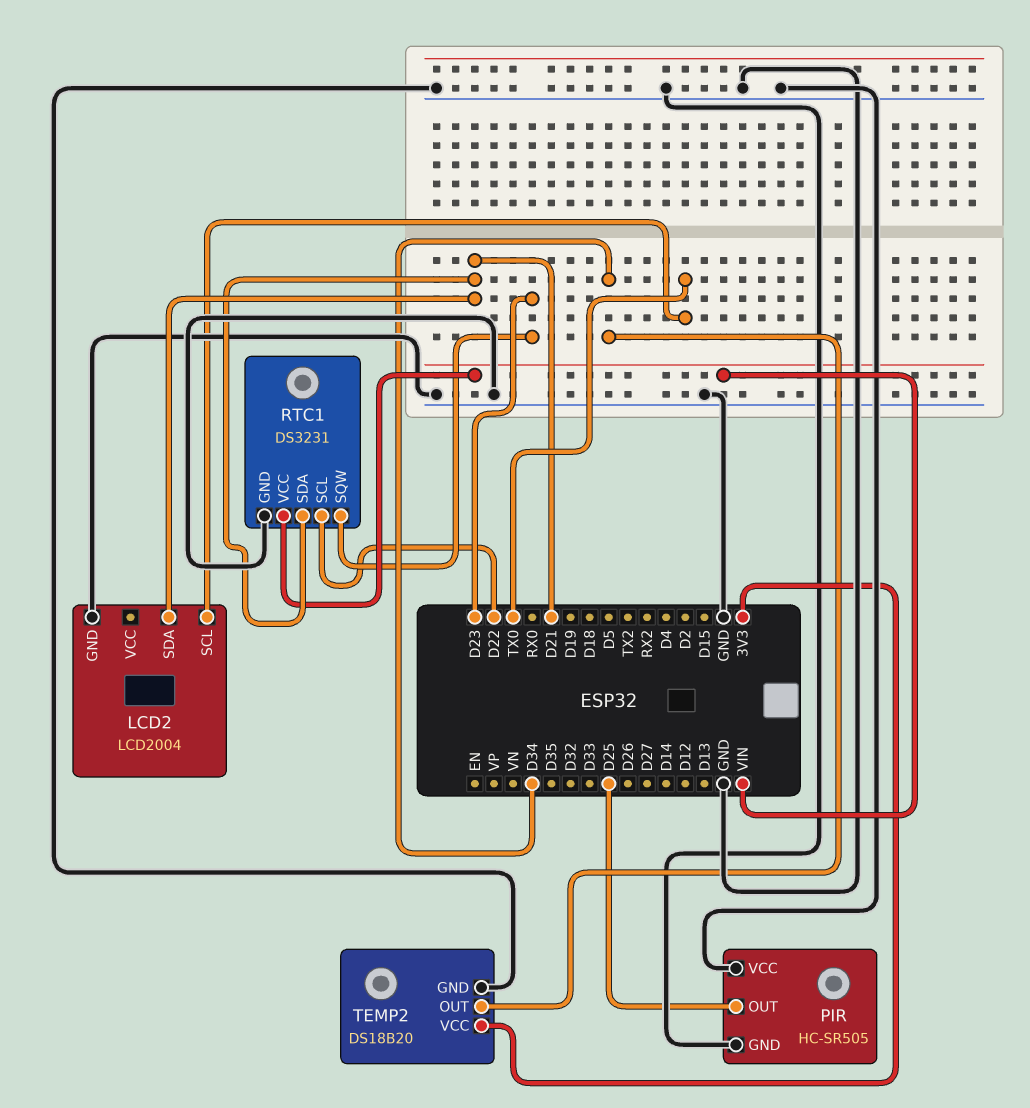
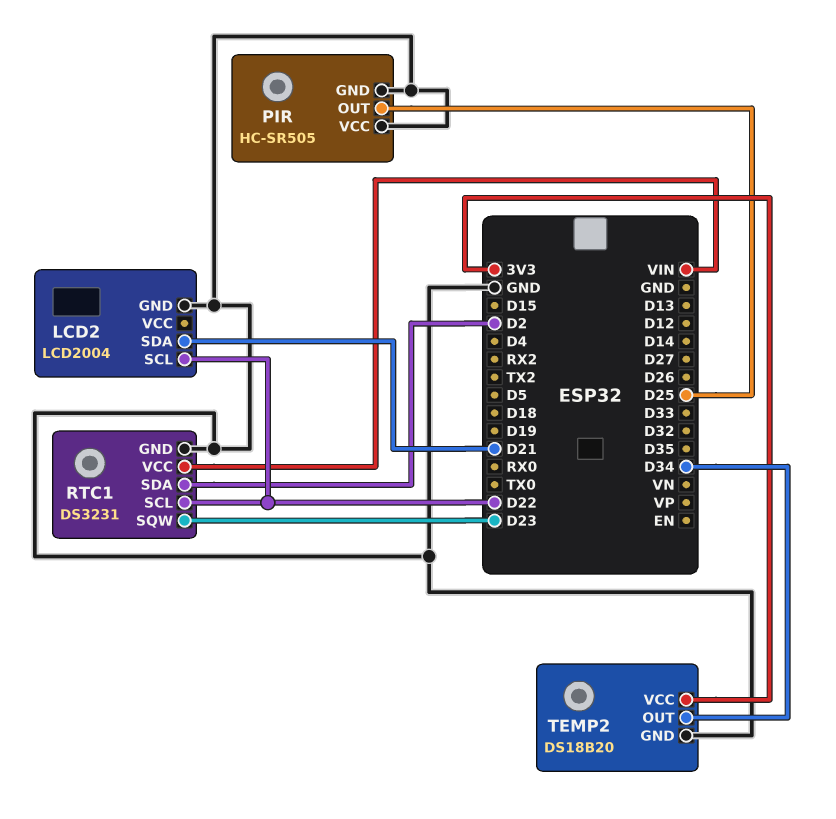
LCD2 pin SCL: TX0 -> D22
RTC1 pin SDA: D21 -> D2

